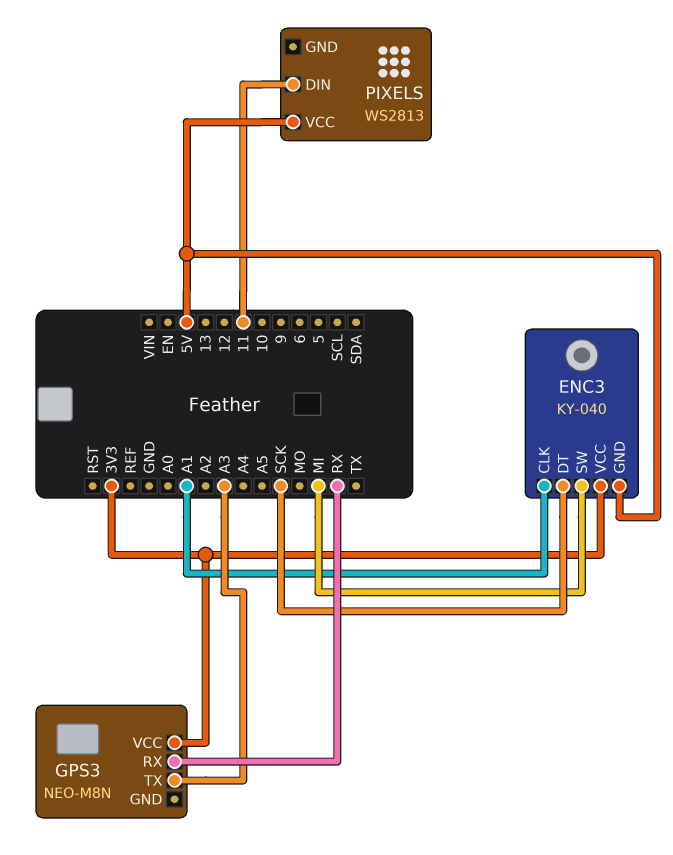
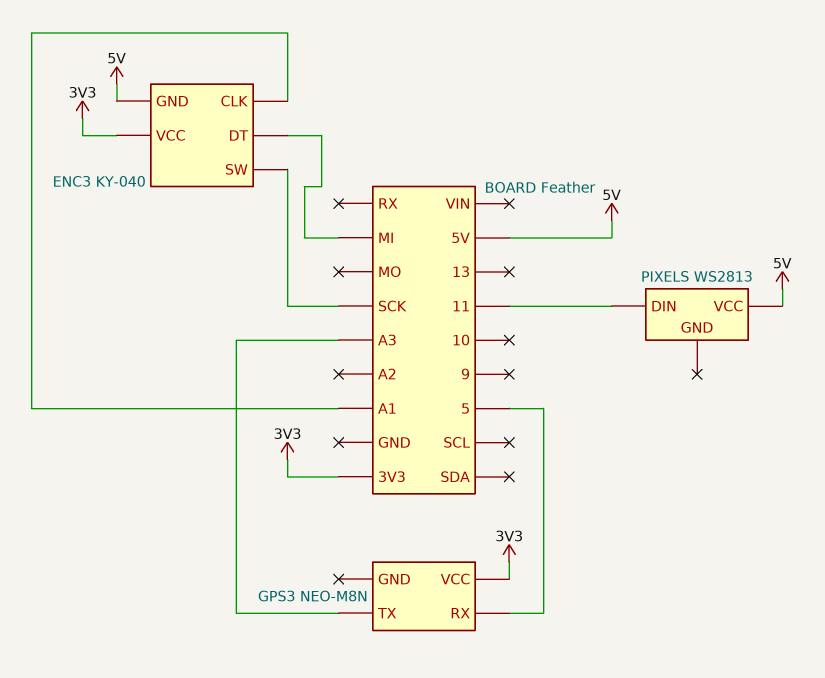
ENC3 pin DT: SCK -> MI
ENC3 pin SW: MI -> SCK
GPS3 pin RX: RX -> 5

